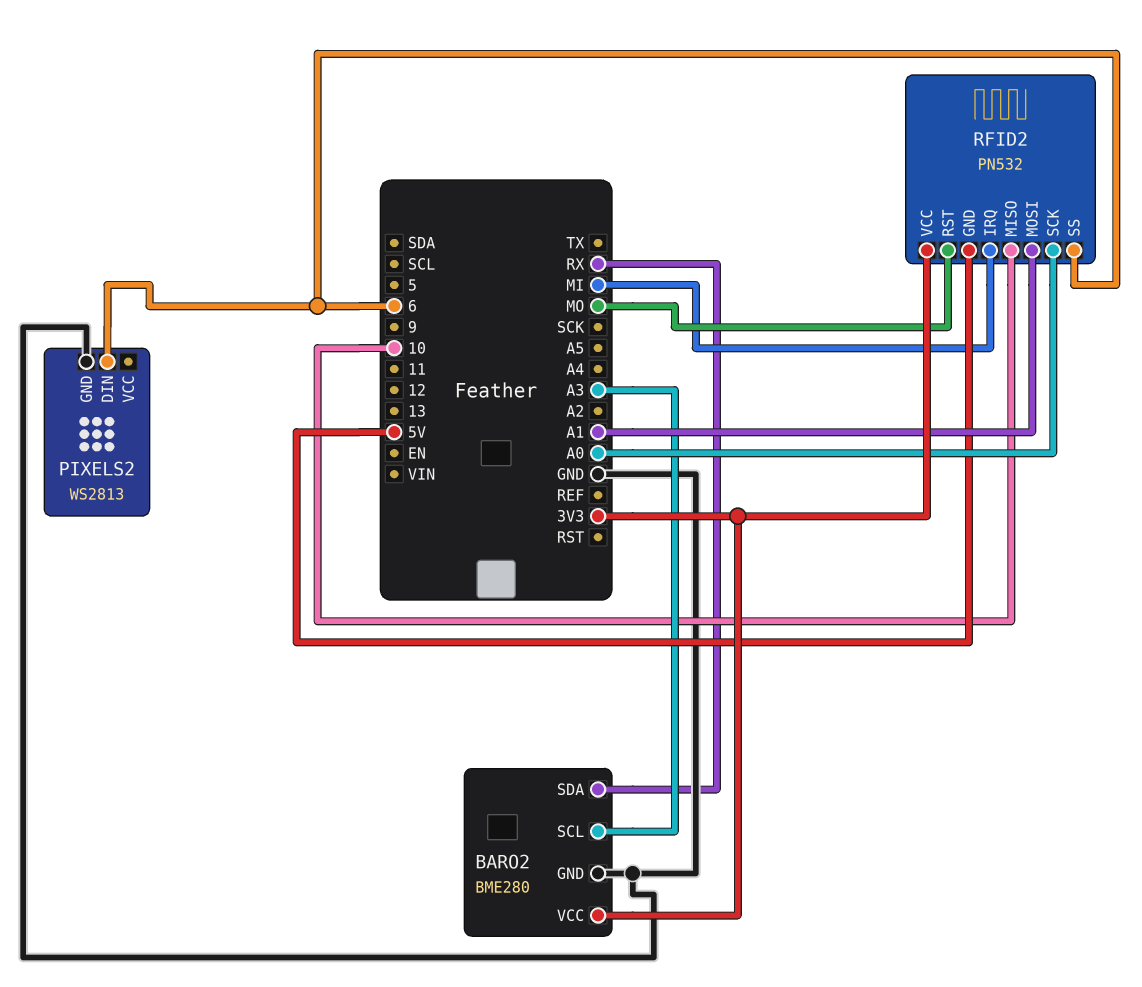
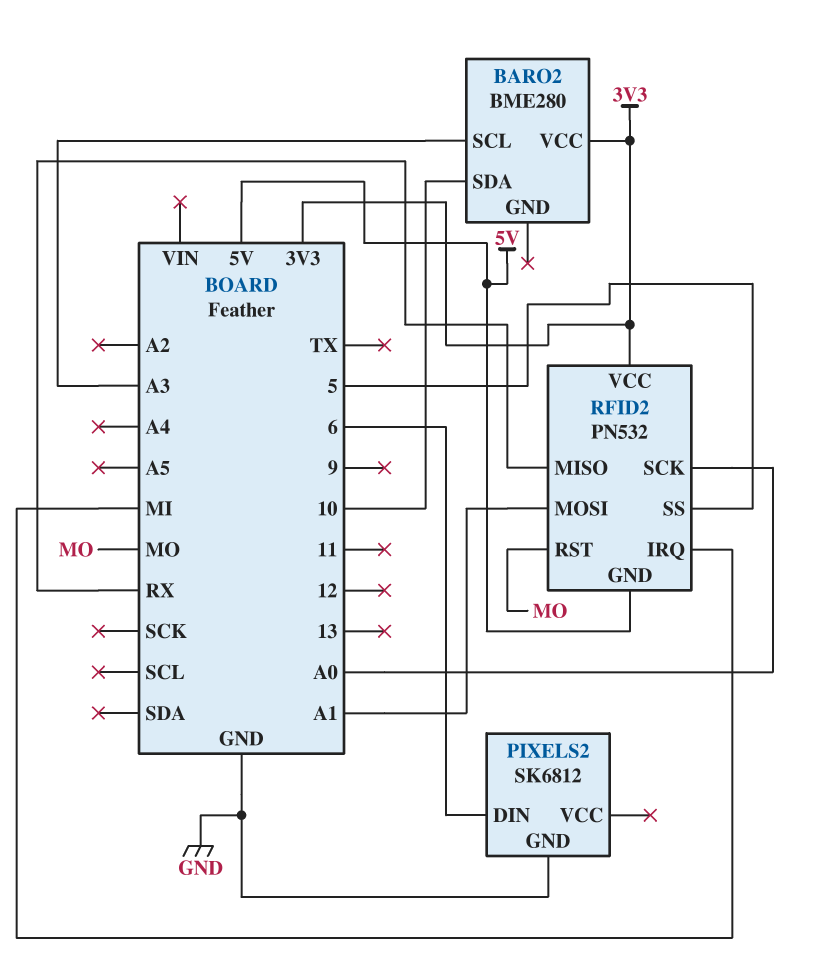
BARO2 pin GND: GND -> none
BARO2 pin SDA: RX -> 10
PIXELS2: WS2813 -> SK6812
RFID2 pin MISO: 10 -> RX
RFID2 pin SS: 6 -> 5

